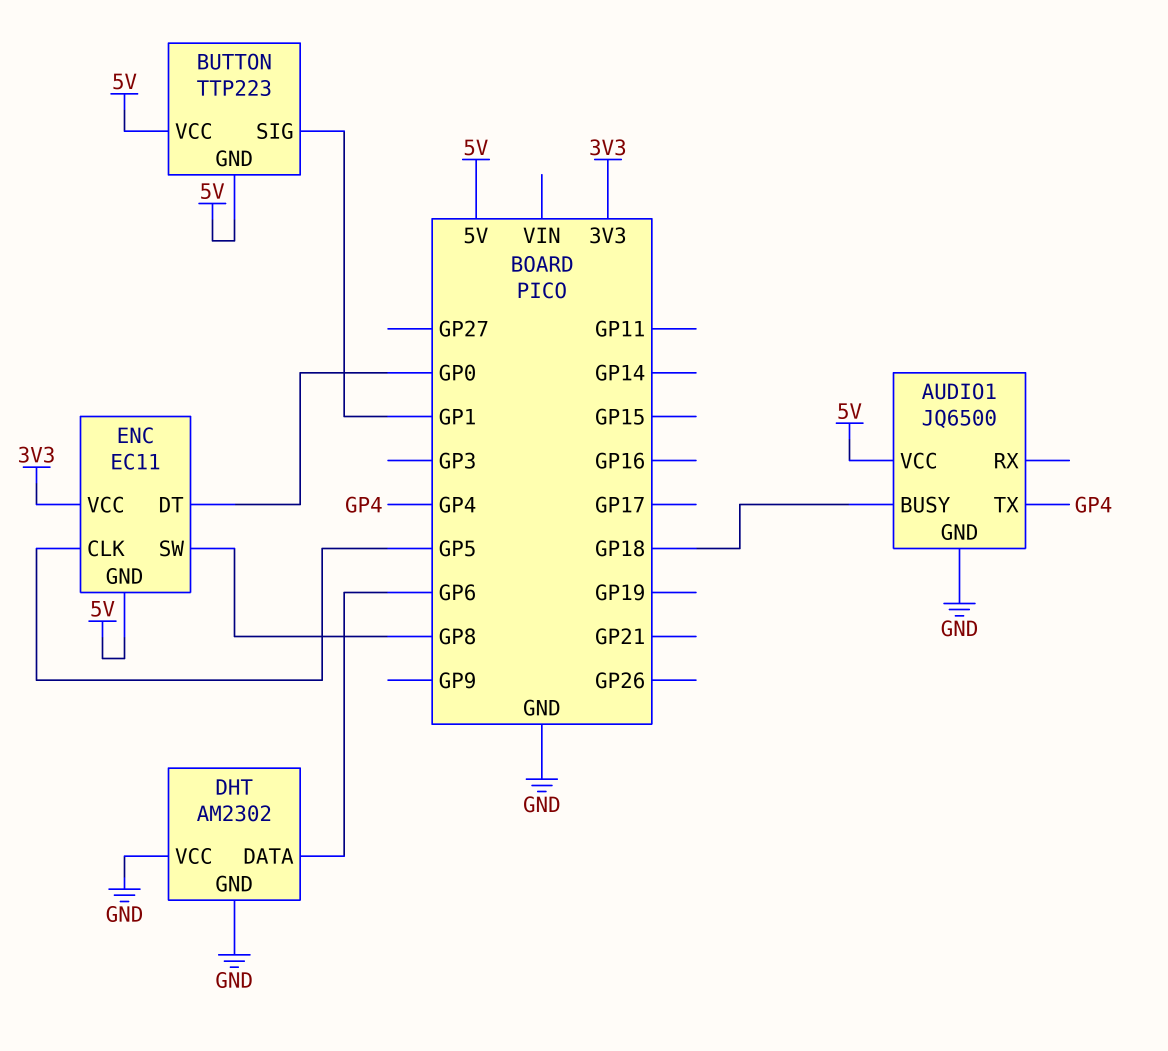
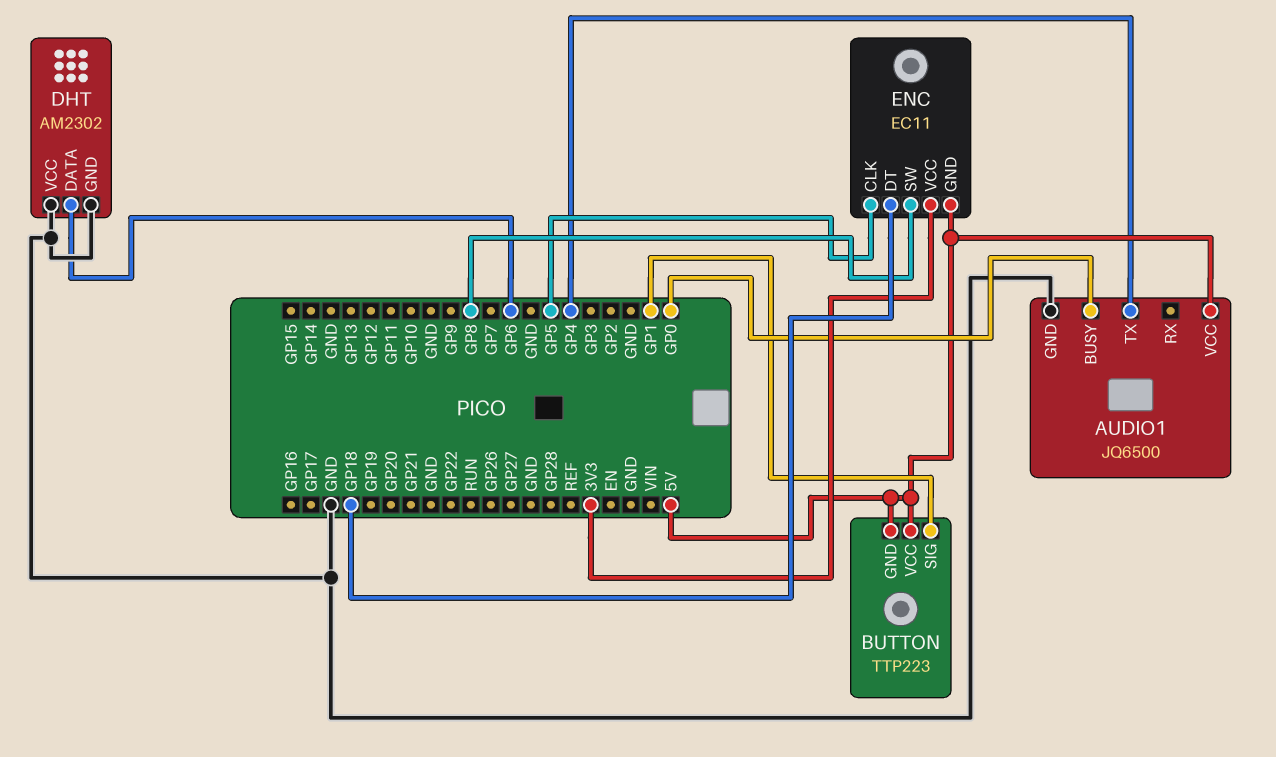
AUDIO1 pin BUSY: GP18 -> GP0
ENC pin DT: GP0 -> GP18

